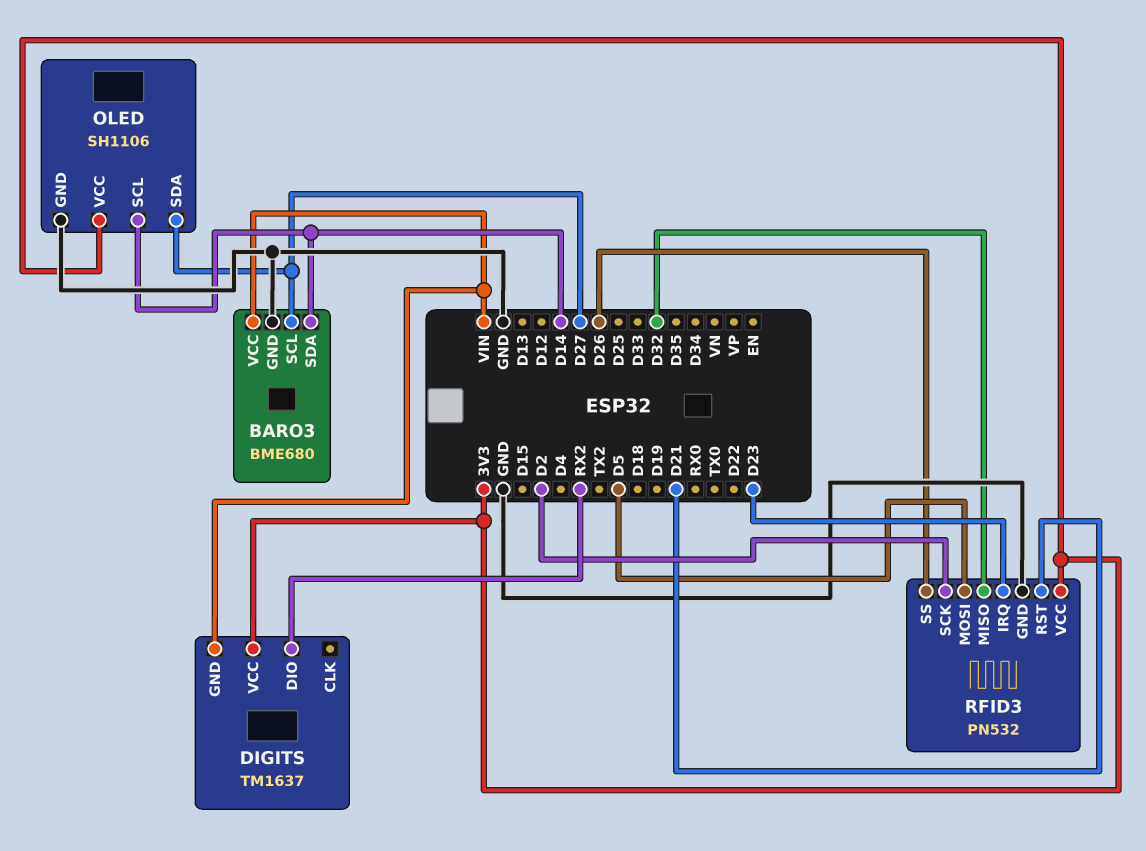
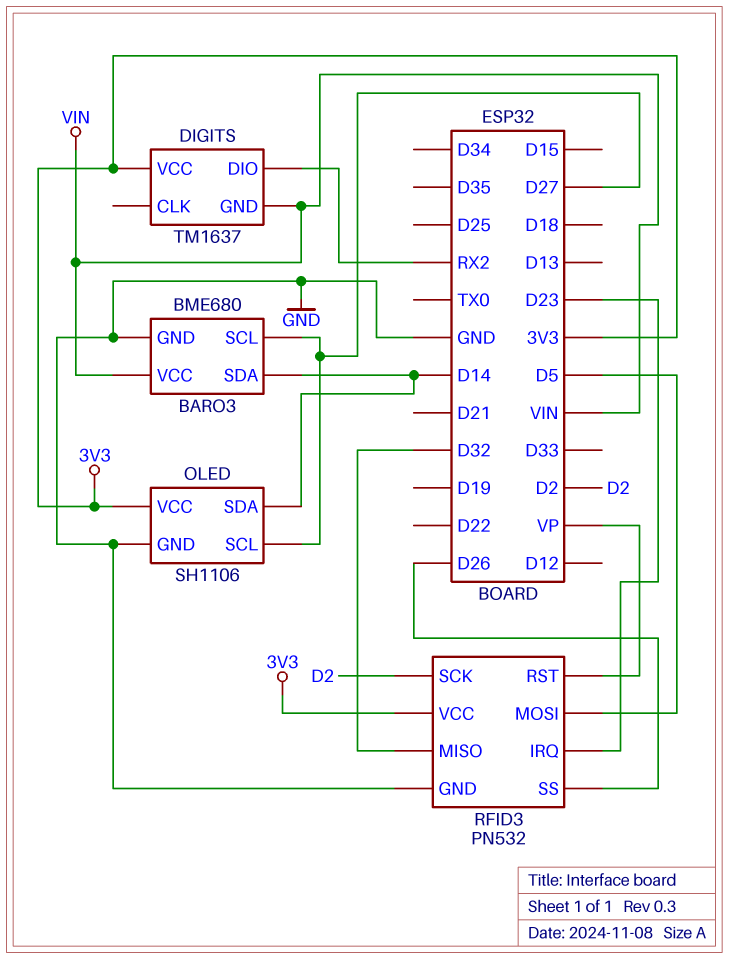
OLED pin SCL: D14 -> D27
OLED pin SDA: D27 -> D14
RFID3 pin RST: D21 -> VP

